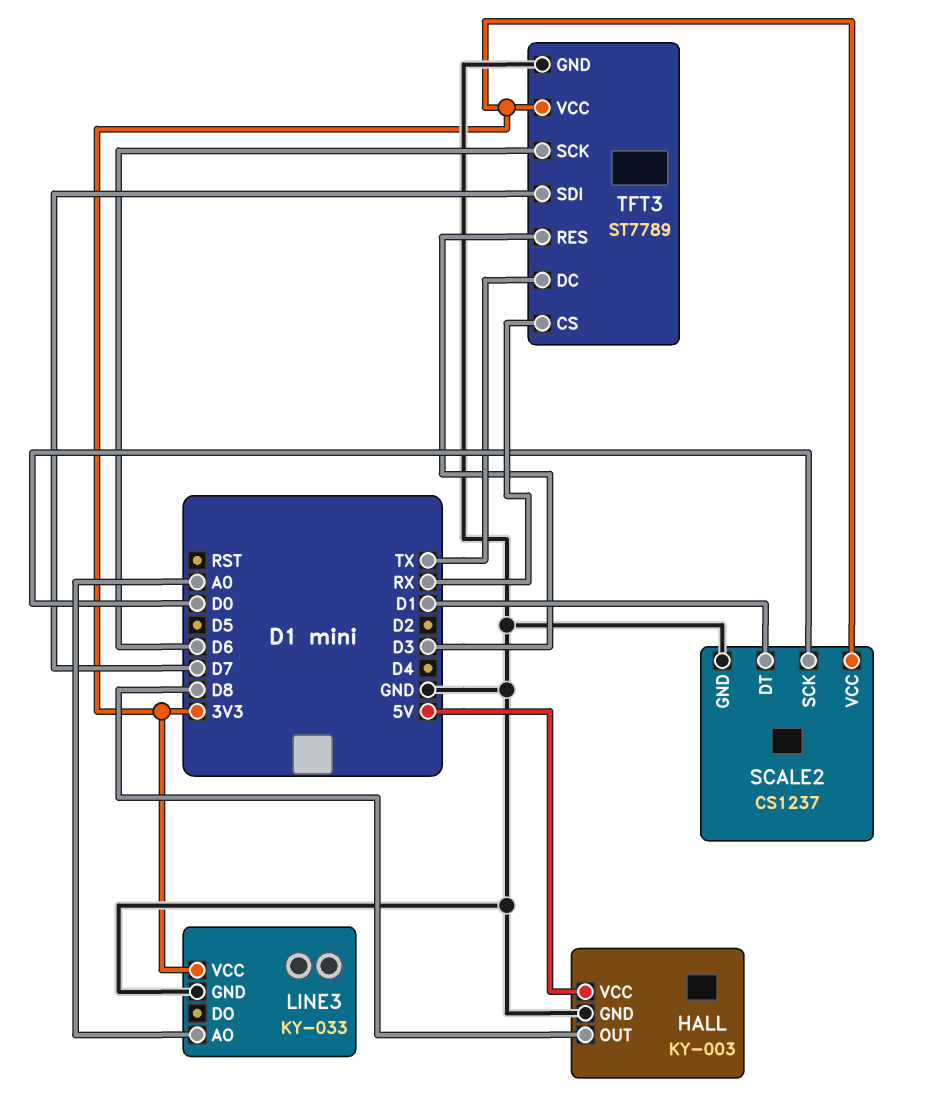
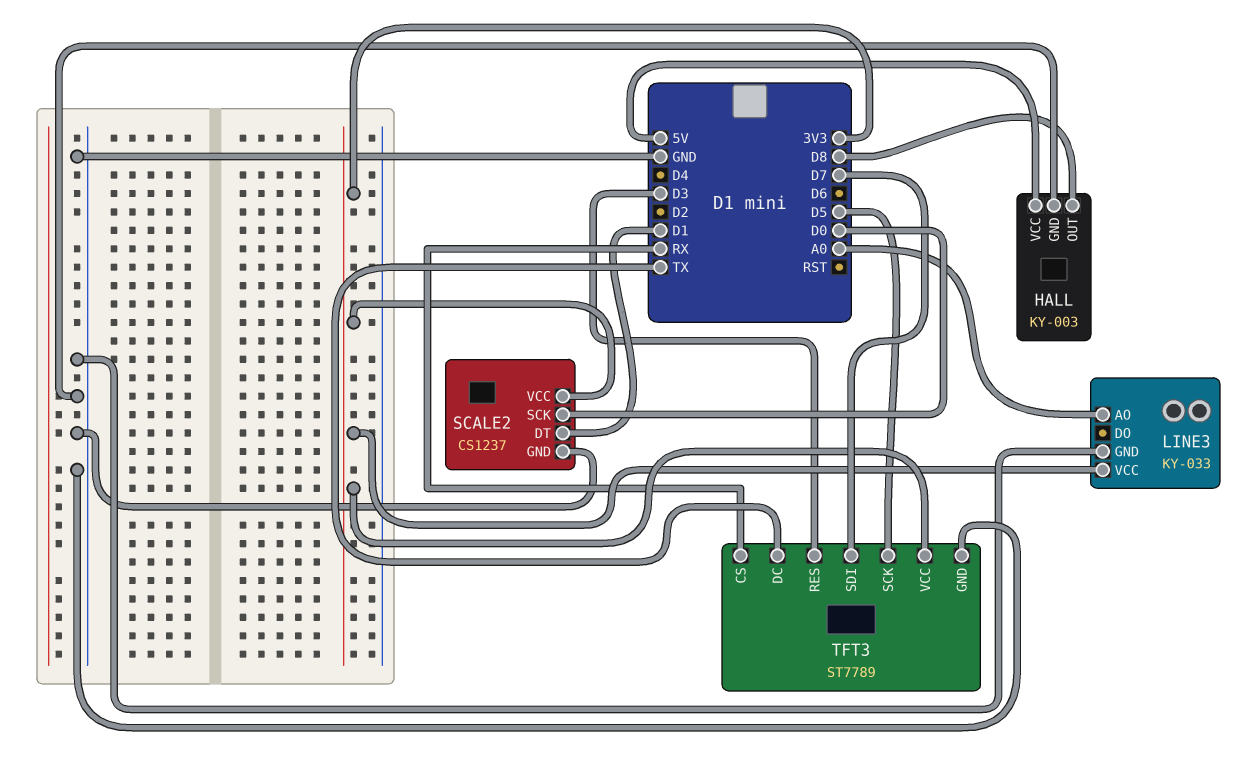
TFT3 pin SCK: D6 -> D5

